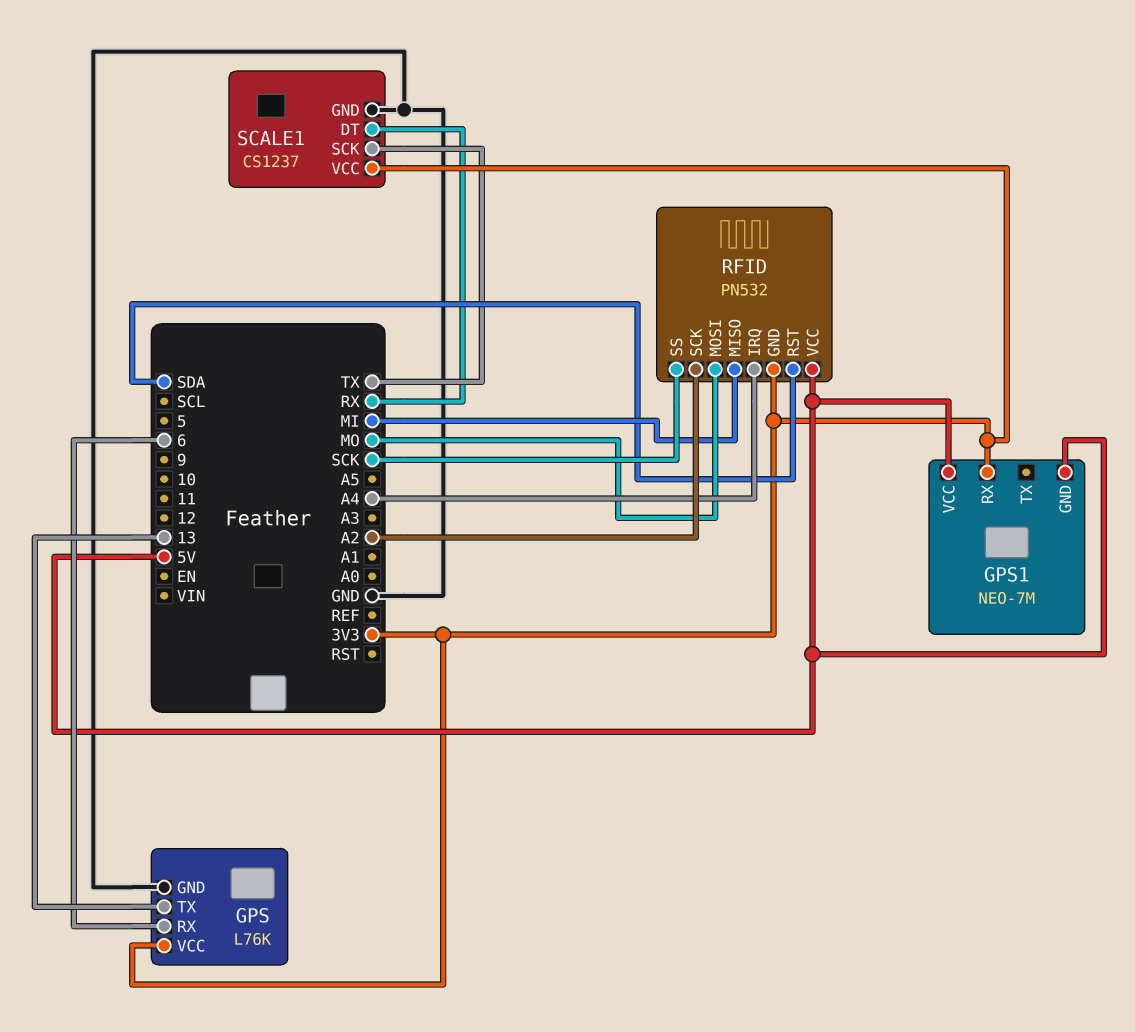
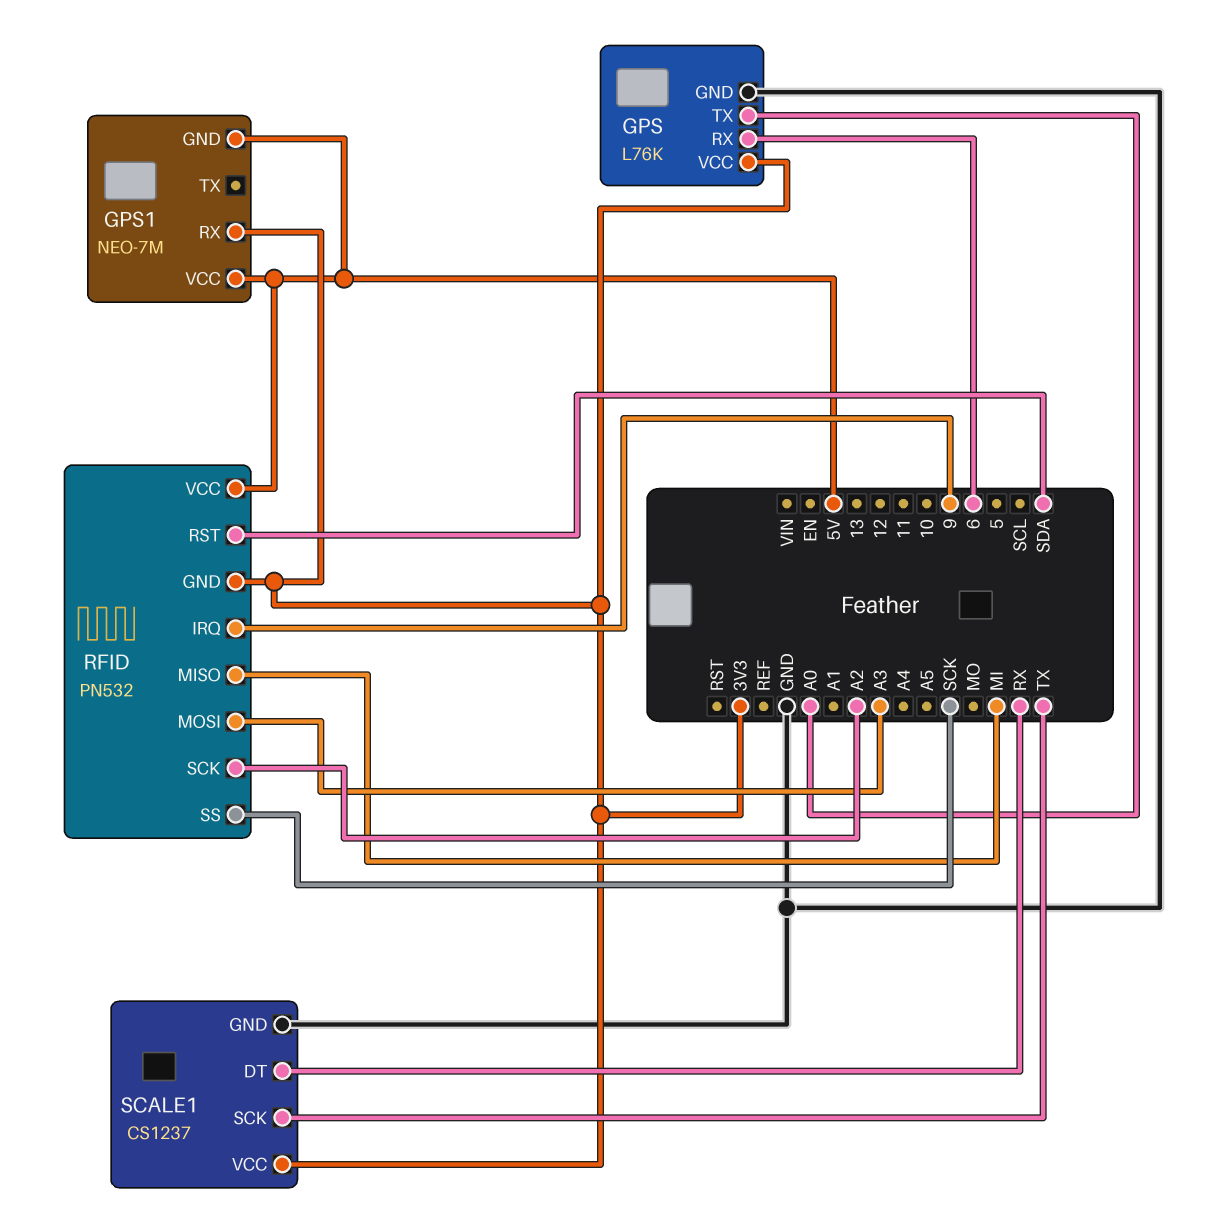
GPS pin TX: 13 -> A0
RFID pin IRQ: A4 -> 9
RFID pin MOSI: MO -> A3

